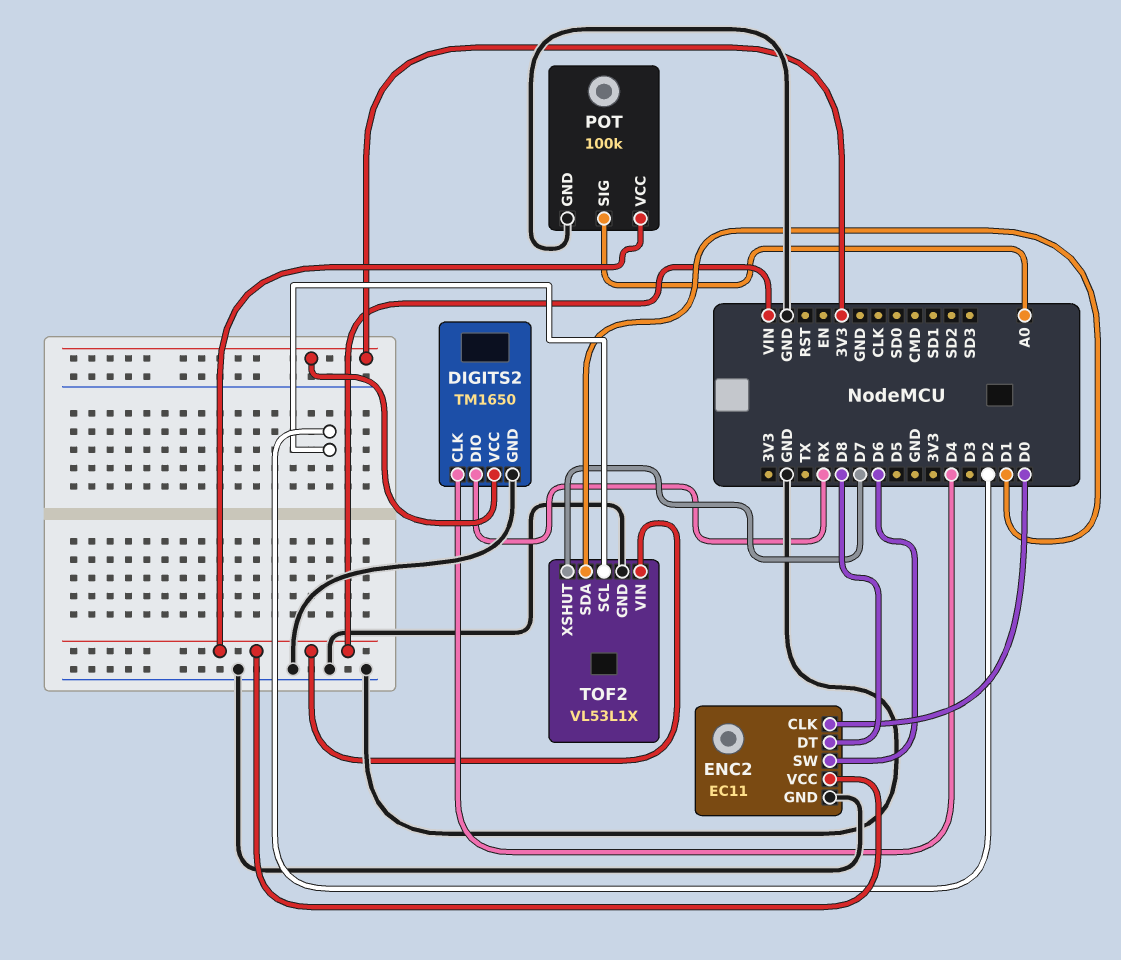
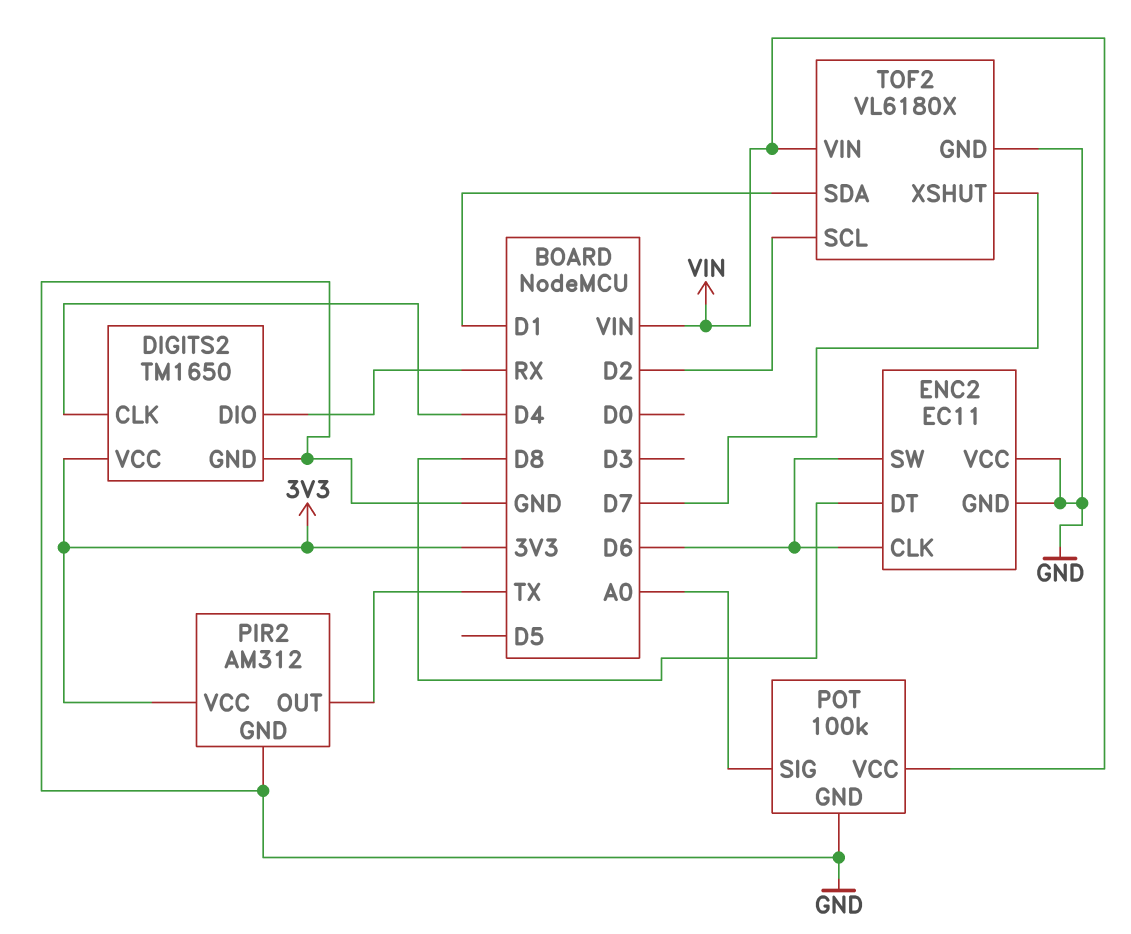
ENC2 pin CLK: D0 -> D6
ENC2 pin VCC: VIN -> GND
PIR2: none -> AM312
PIR2 pin GND: none -> GND
PIR2 pin OUT: none -> TX
PIR2 pin VCC: none -> 3V3
TOF2: VL53L1X -> VL6180X

